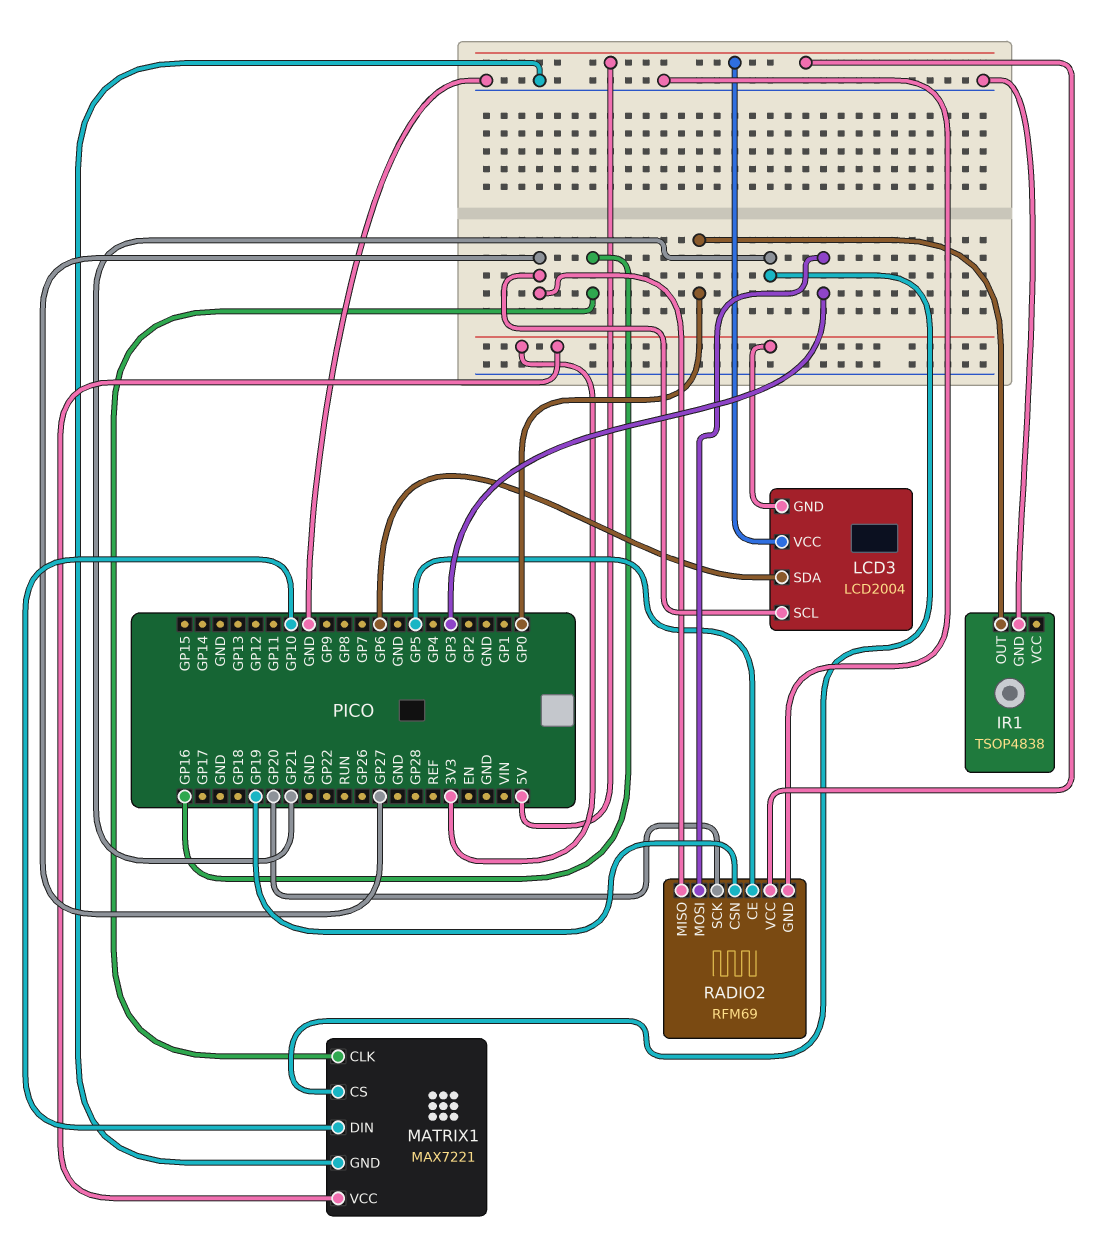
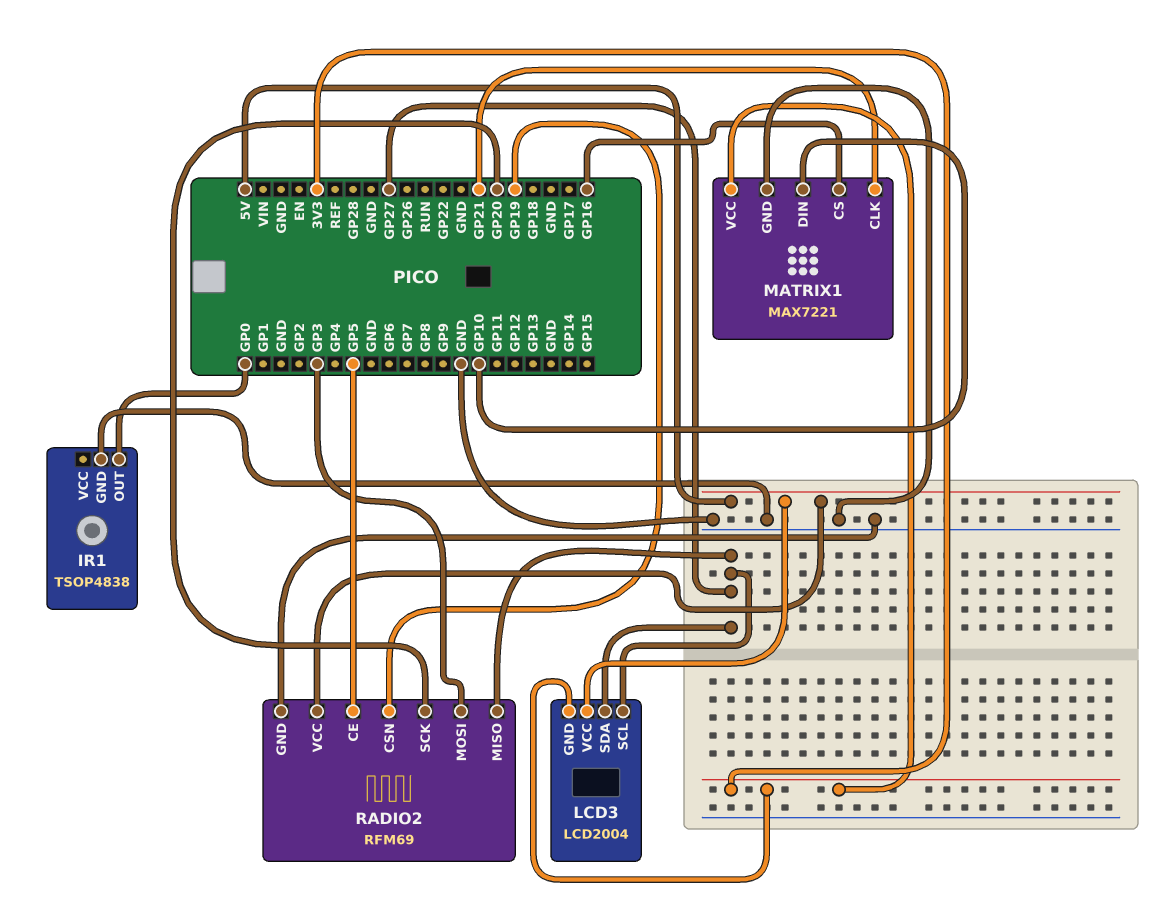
LCD3 pin SDA: GP6 -> GP27
MATRIX1 pin CLK: GP16 -> GP21
MATRIX1 pin CS: GP21 -> GP16

